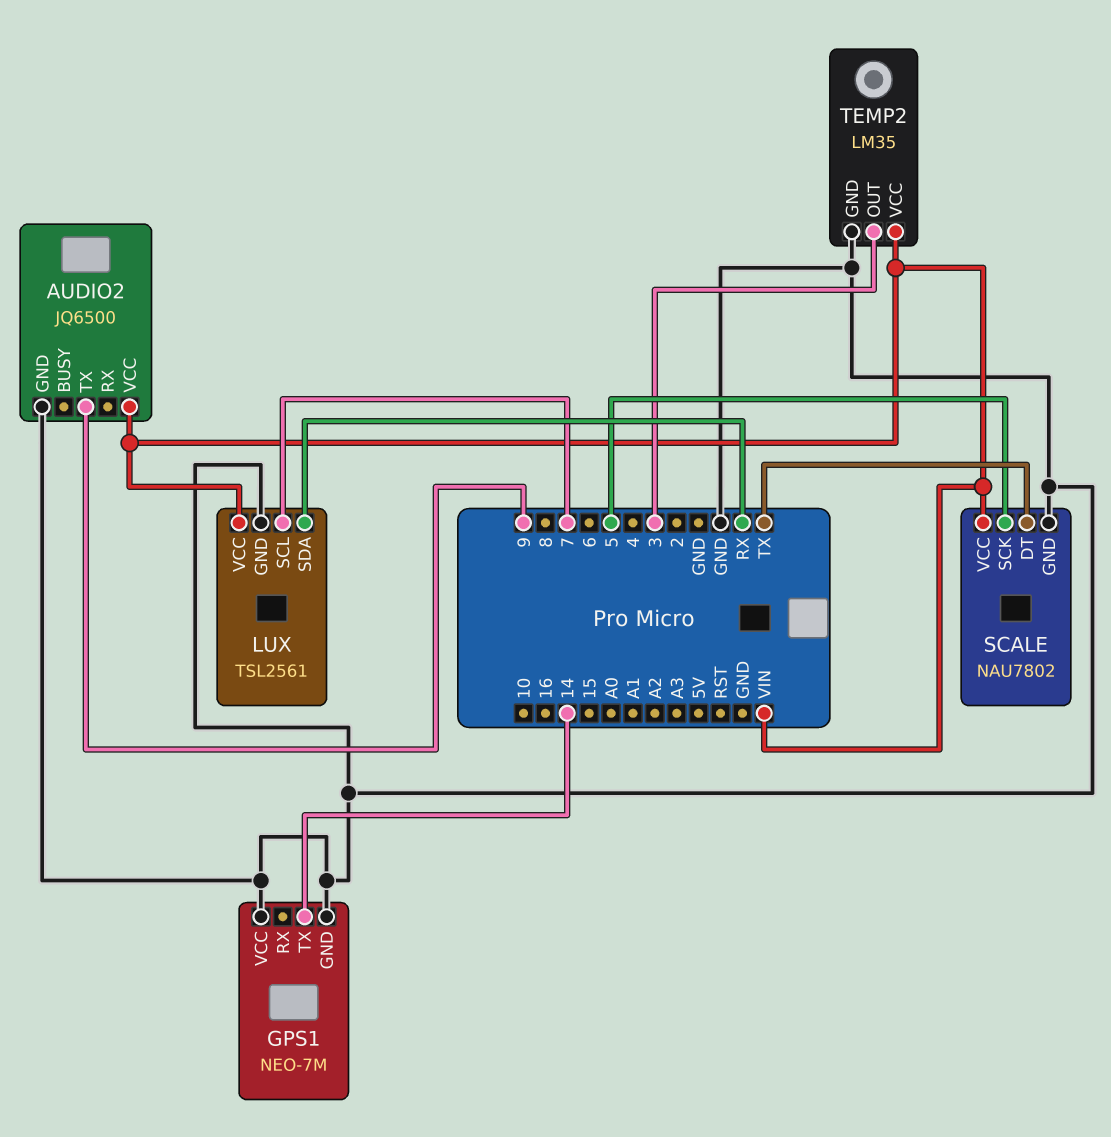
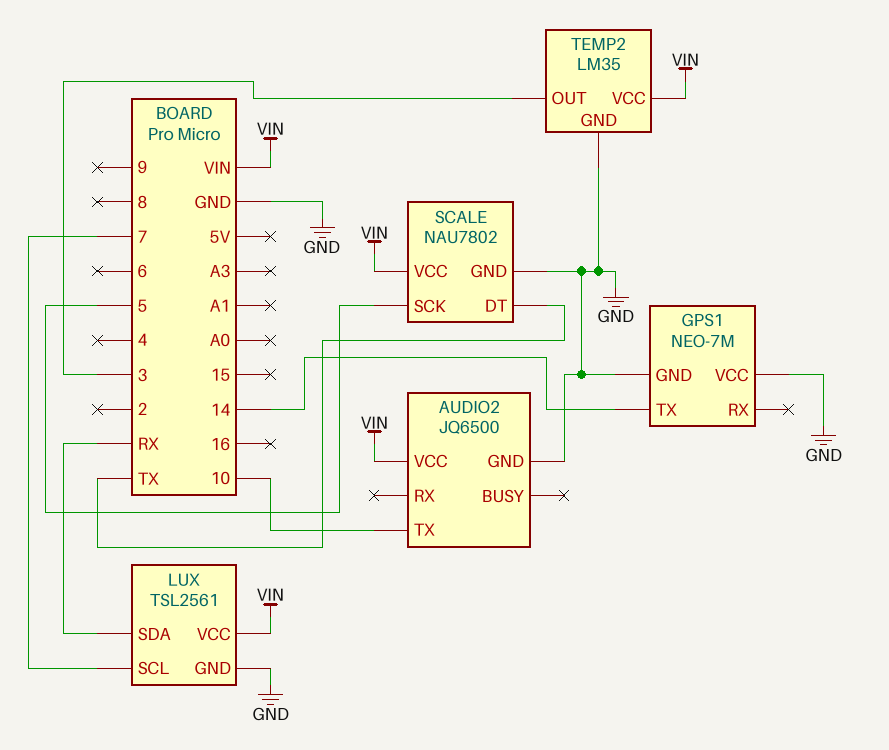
AUDIO2 pin TX: 9 -> 10

